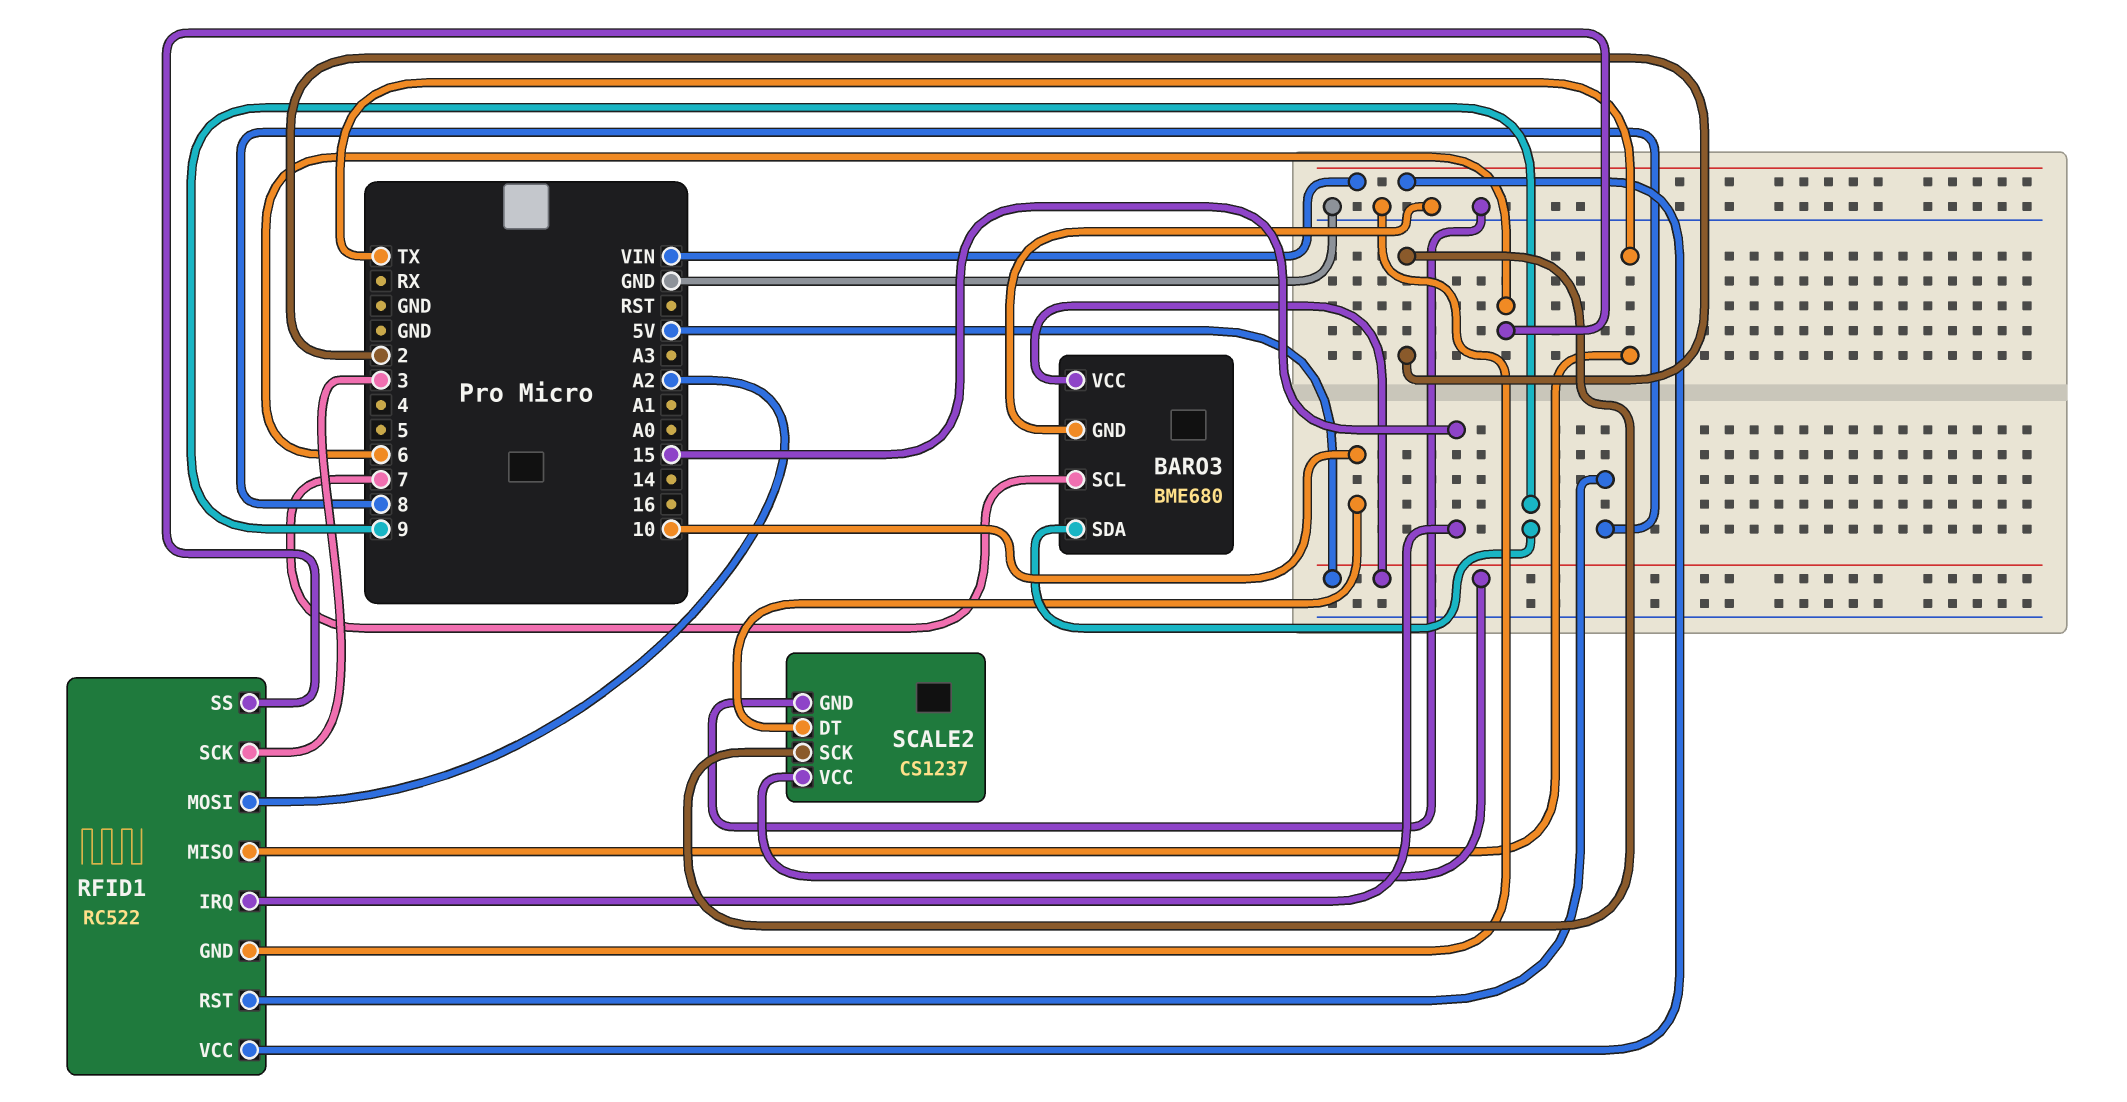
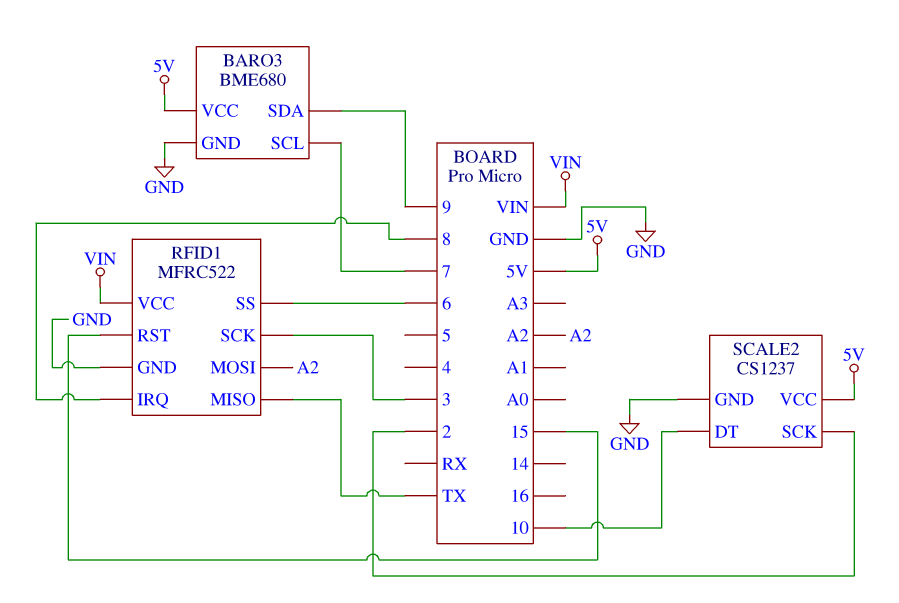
RFID1: RC522 -> MFRC522
RFID1 pin IRQ: 15 -> 8
RFID1 pin RST: 8 -> 15

